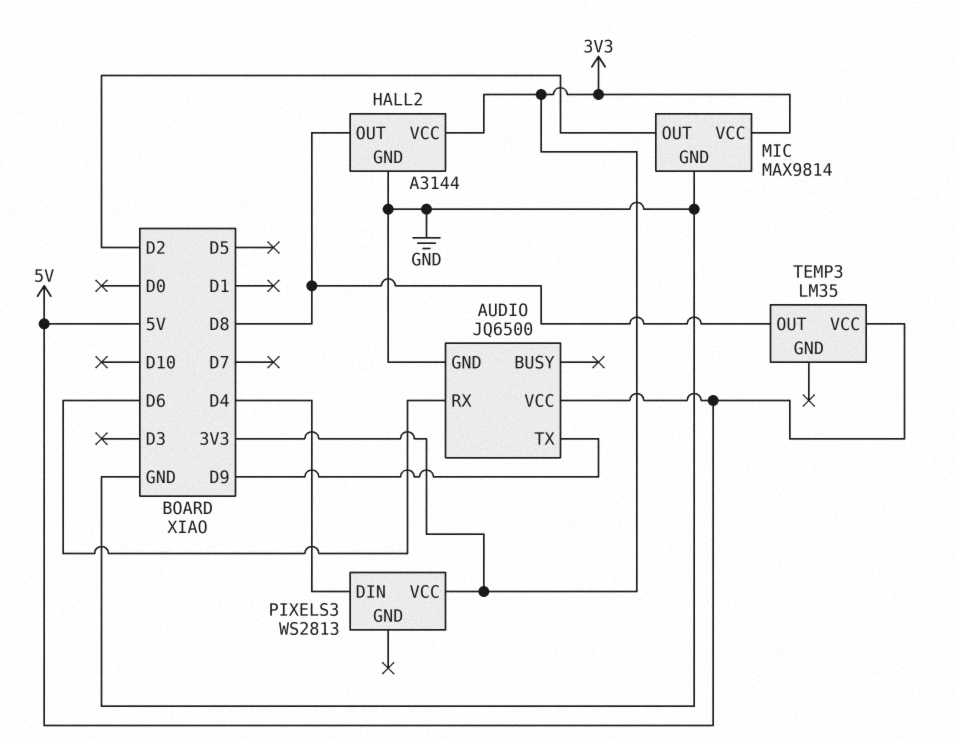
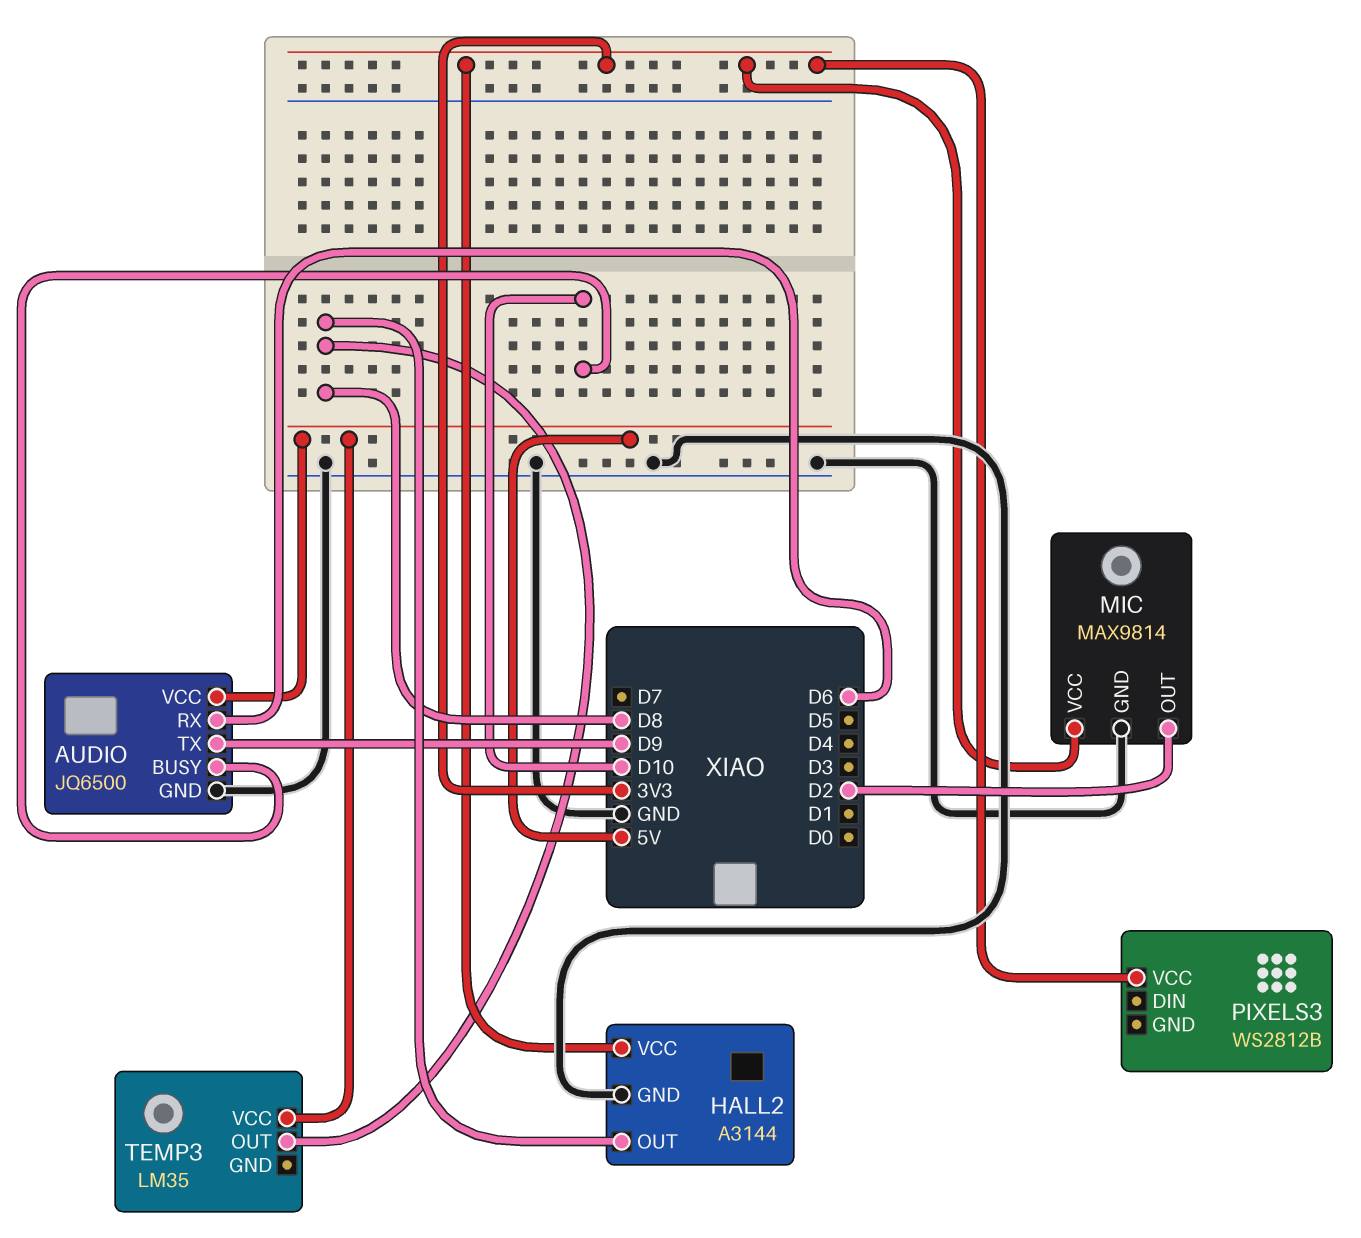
AUDIO pin BUSY: none -> D10
PIXELS3: WS2813 -> WS2812B
PIXELS3 pin DIN: D4 -> none

